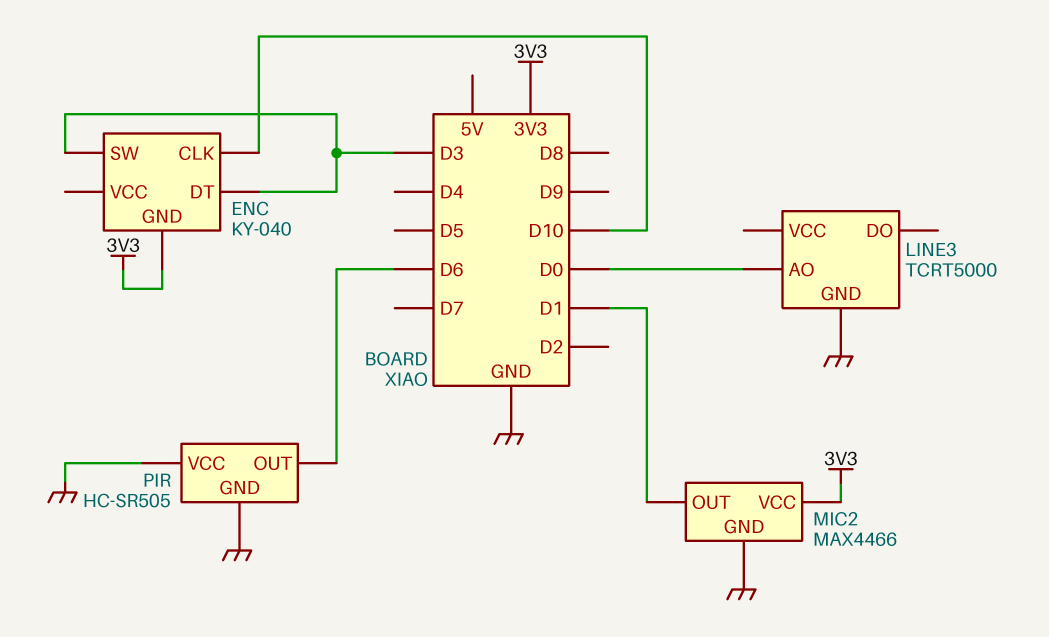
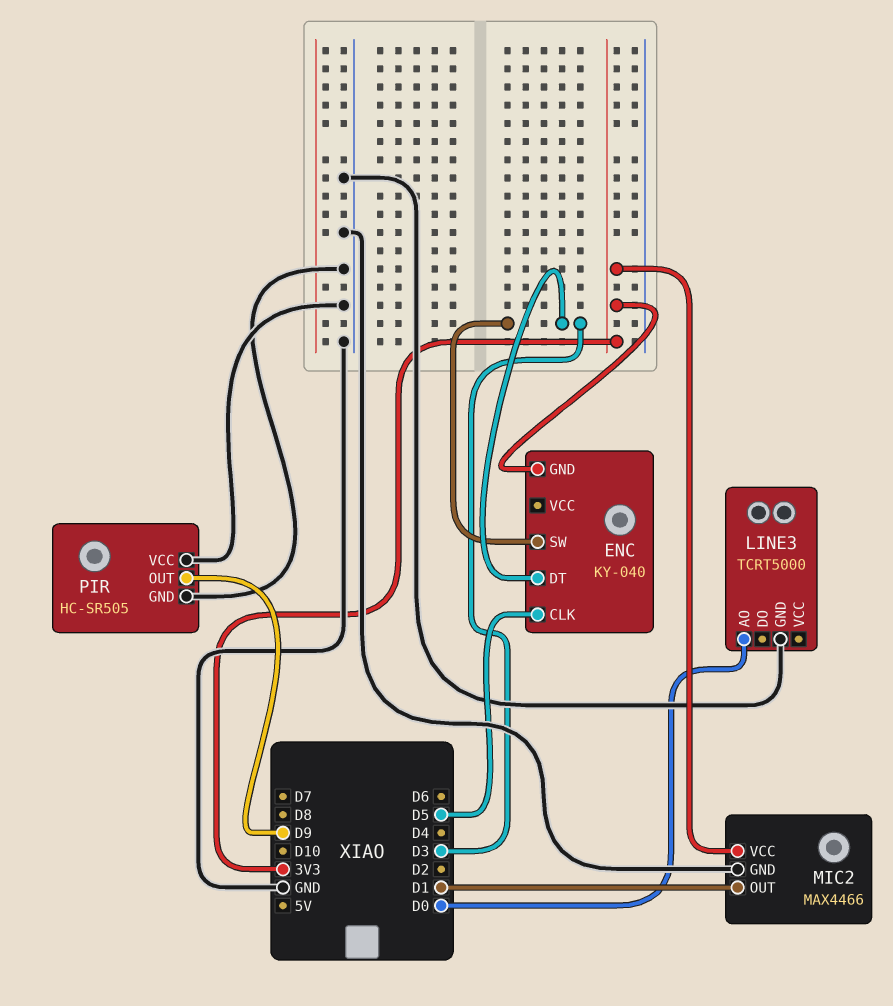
ENC pin CLK: D10 -> D5
PIR pin OUT: D6 -> D9

